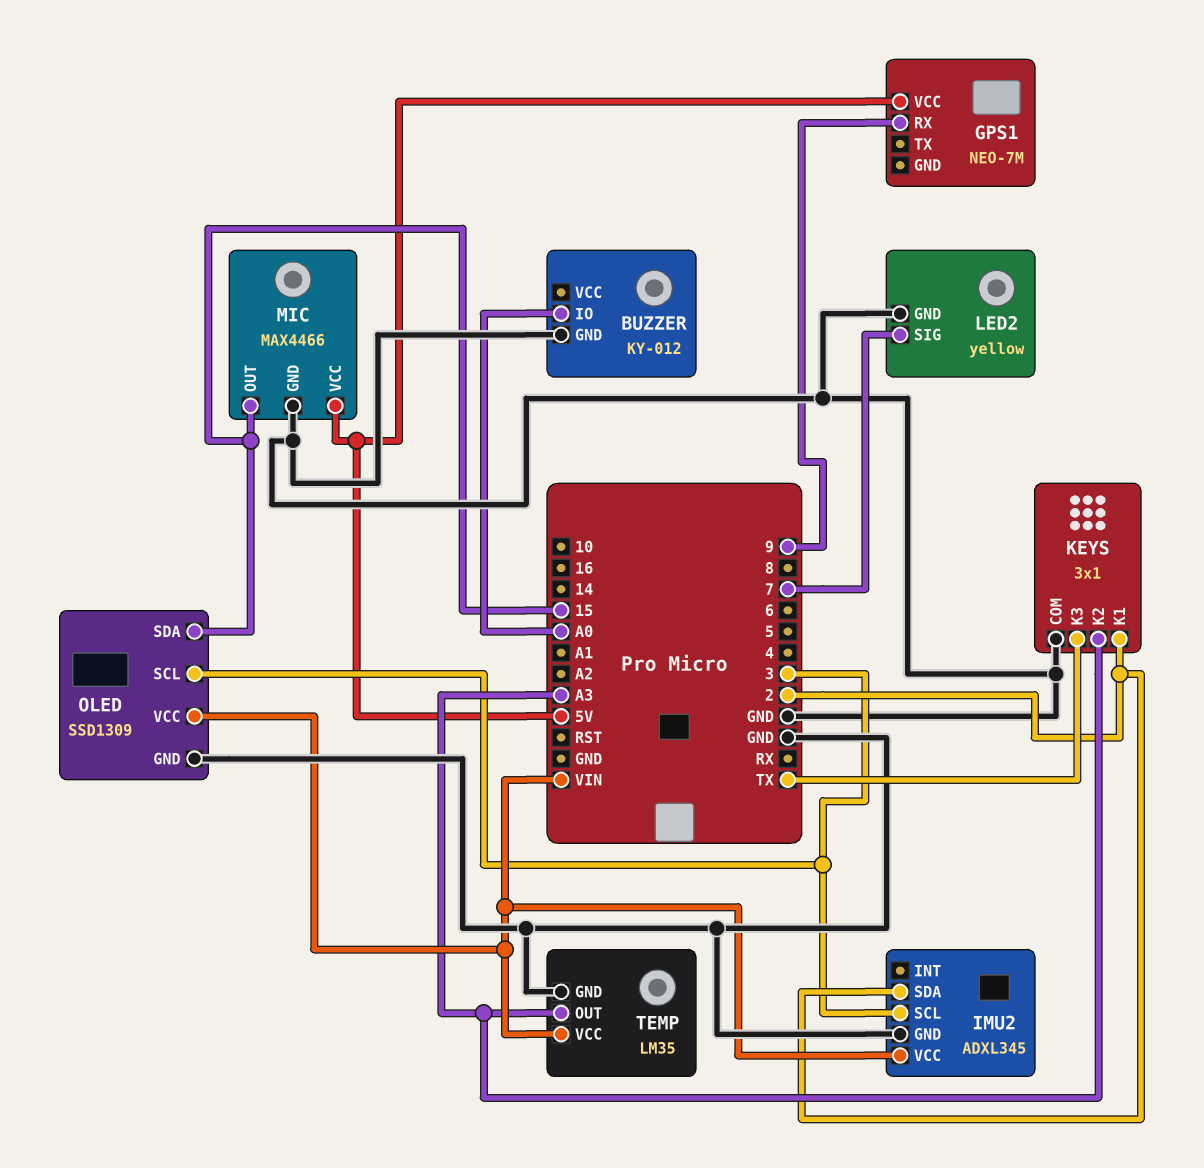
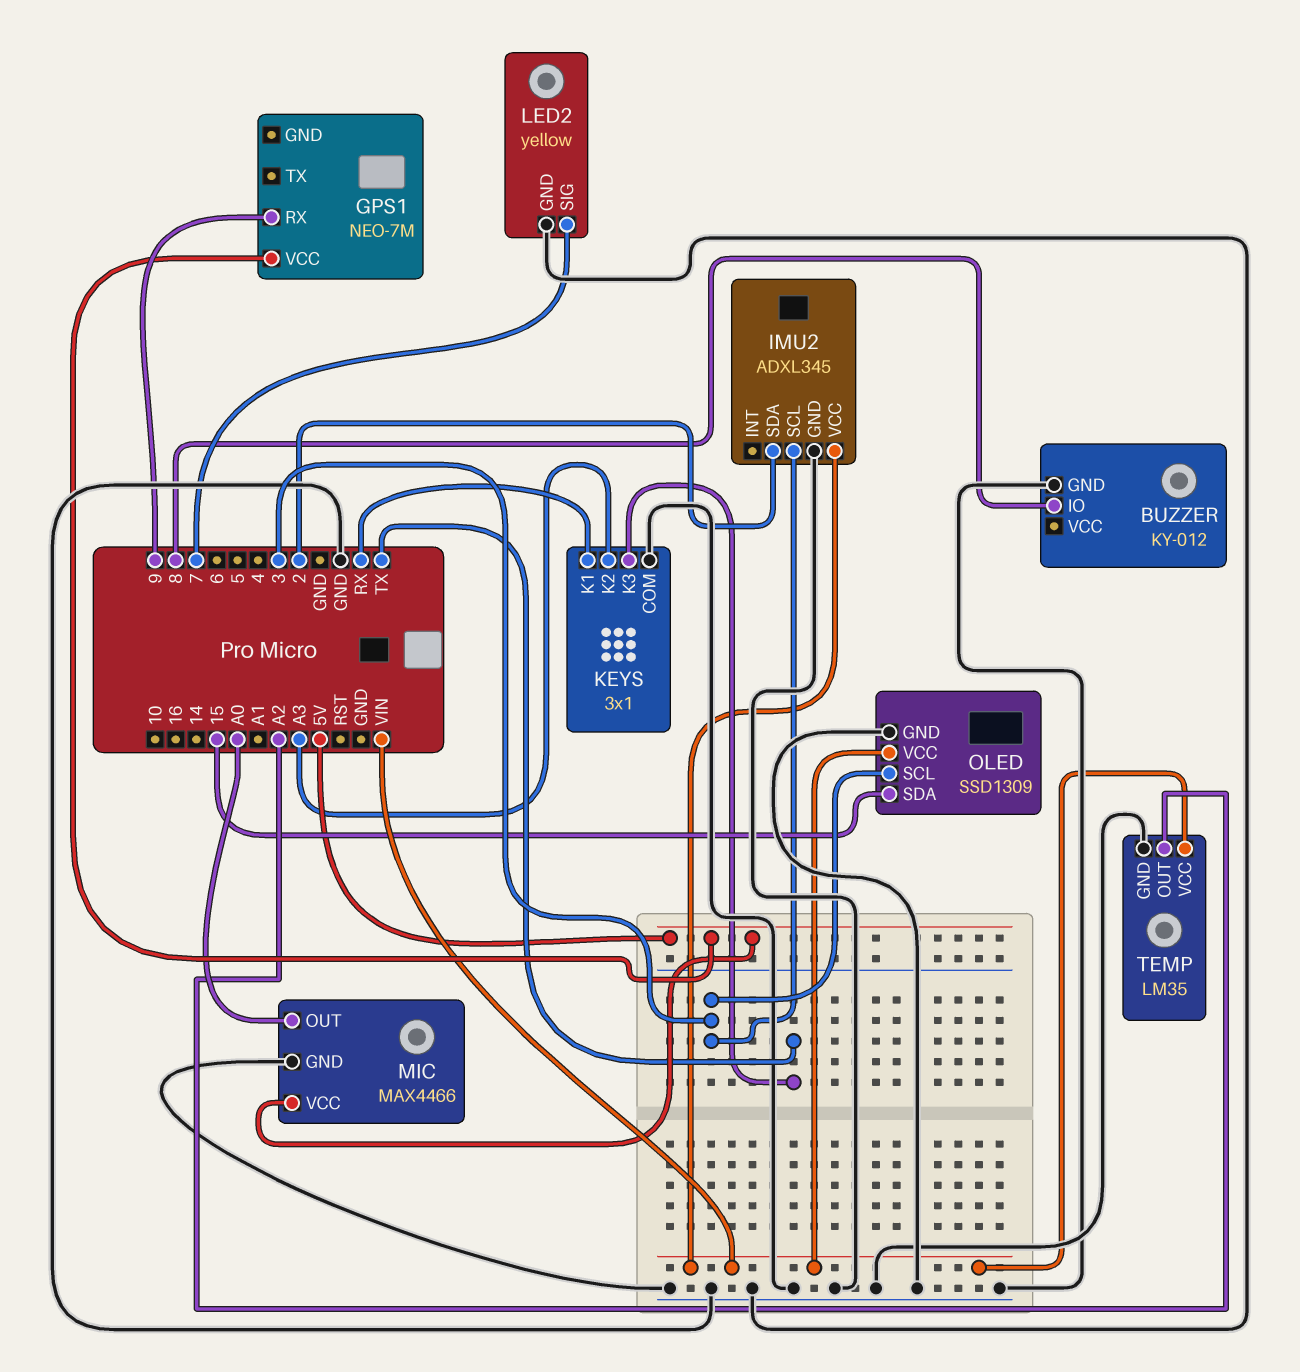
BUZZER pin IO: A0 -> 8
KEYS pin K1: 2 -> RX
MIC pin OUT: 15 -> A0
TEMP pin OUT: A3 -> A2

